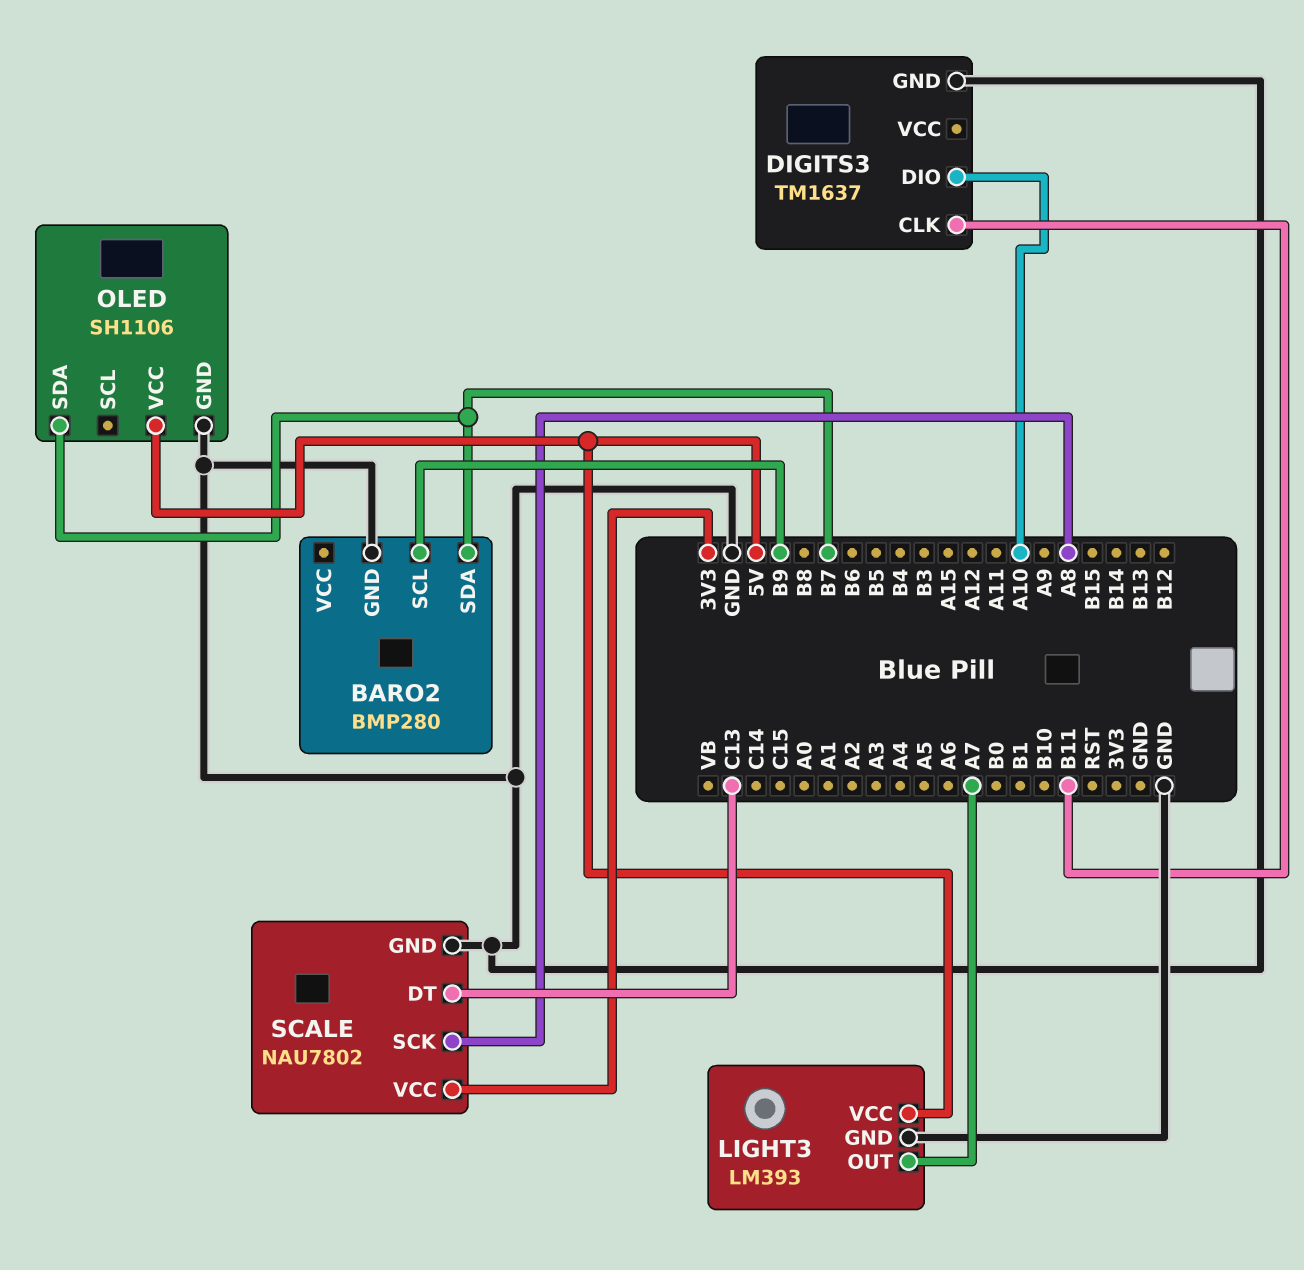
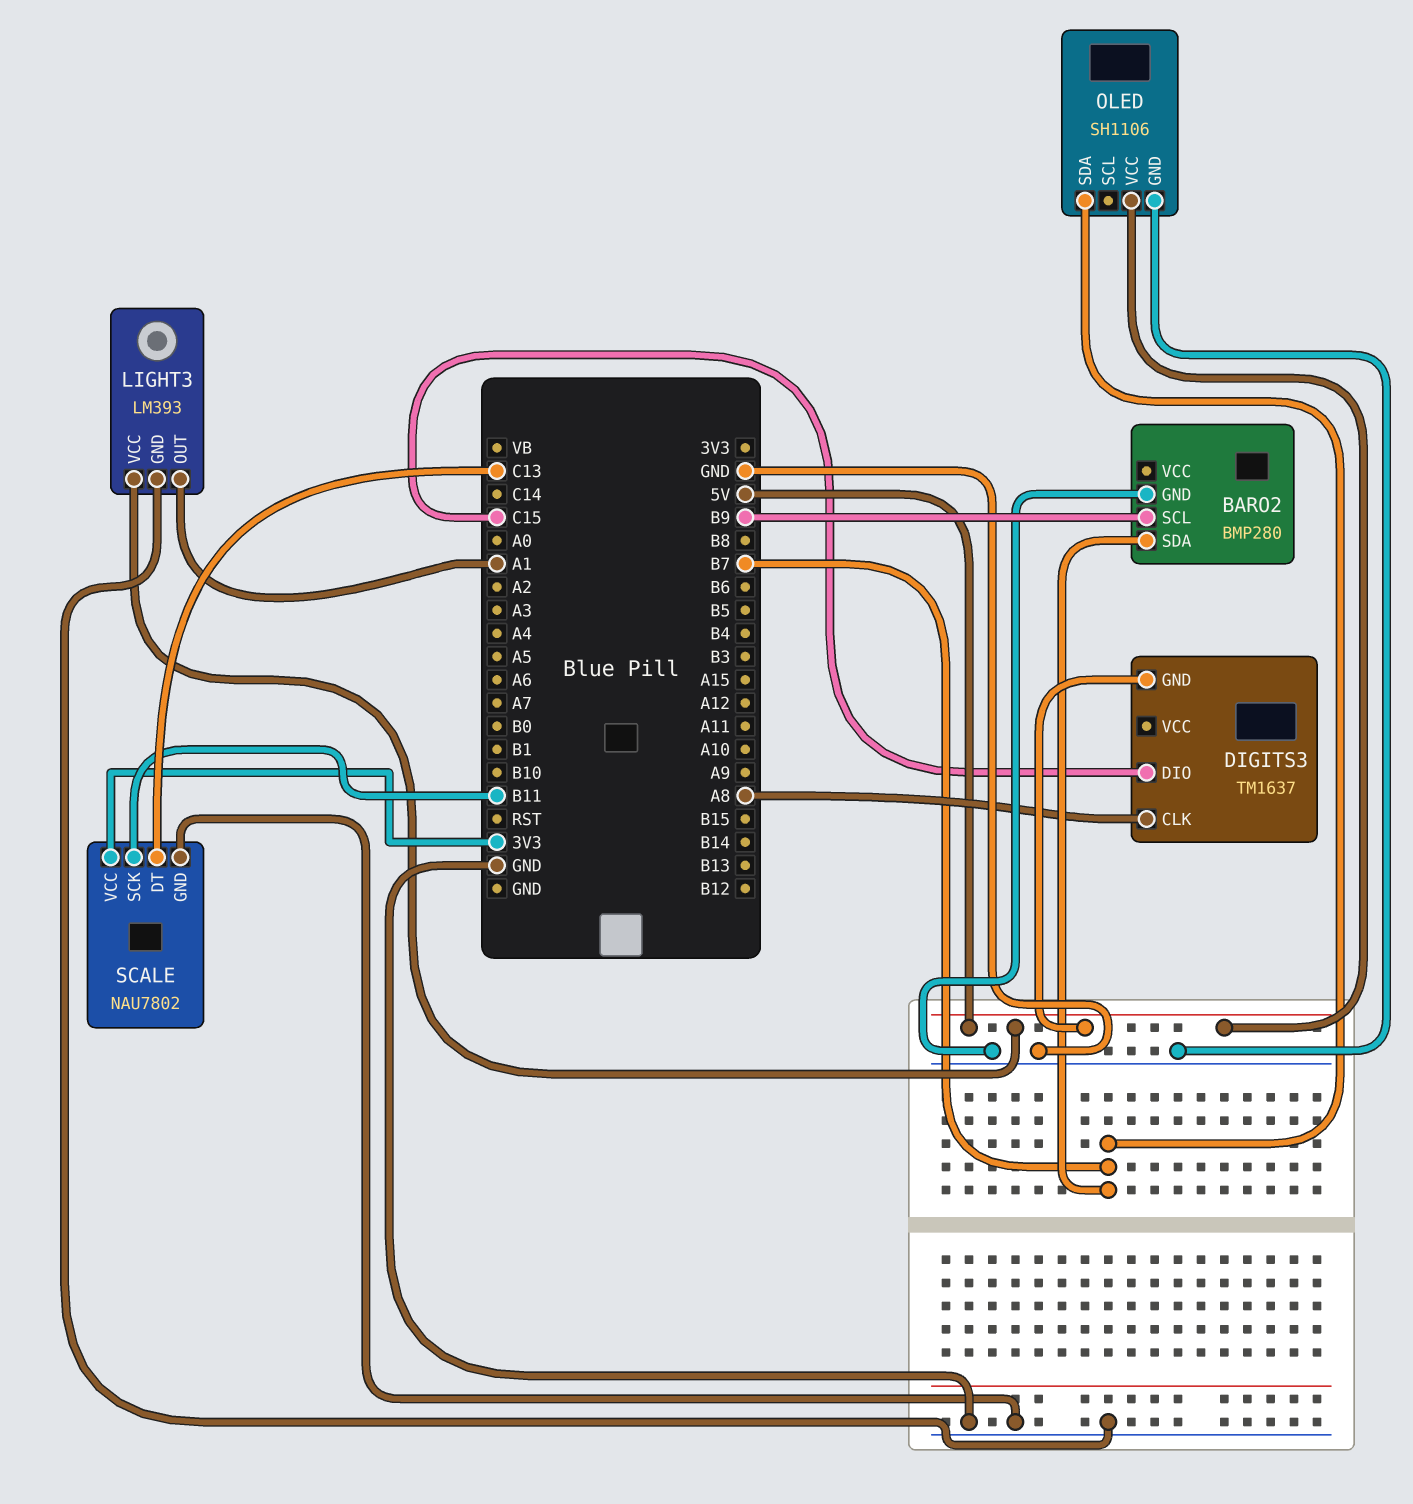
DIGITS3 pin CLK: B11 -> A8
DIGITS3 pin DIO: A10 -> C15
DIGITS3 pin GND: GND -> 5V
LIGHT3 pin OUT: A7 -> A1
SCALE pin SCK: A8 -> B11

